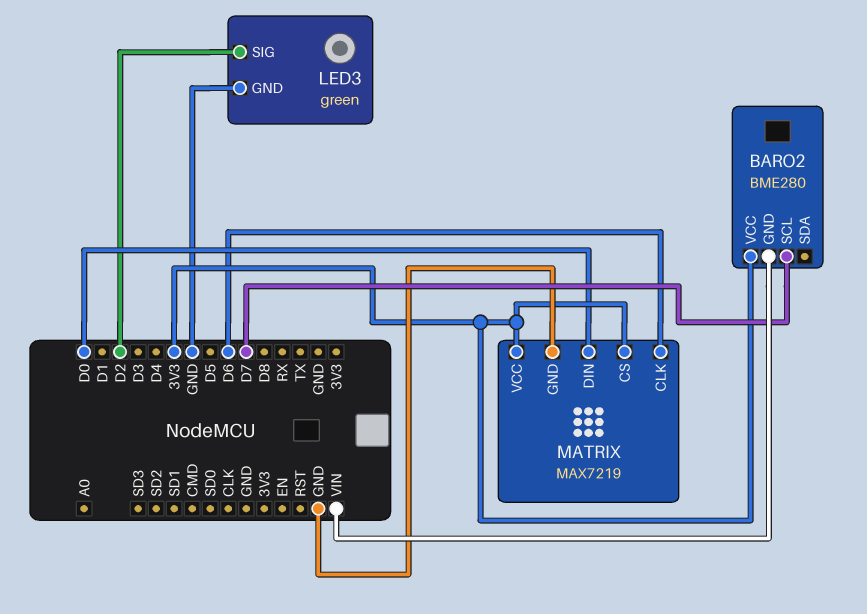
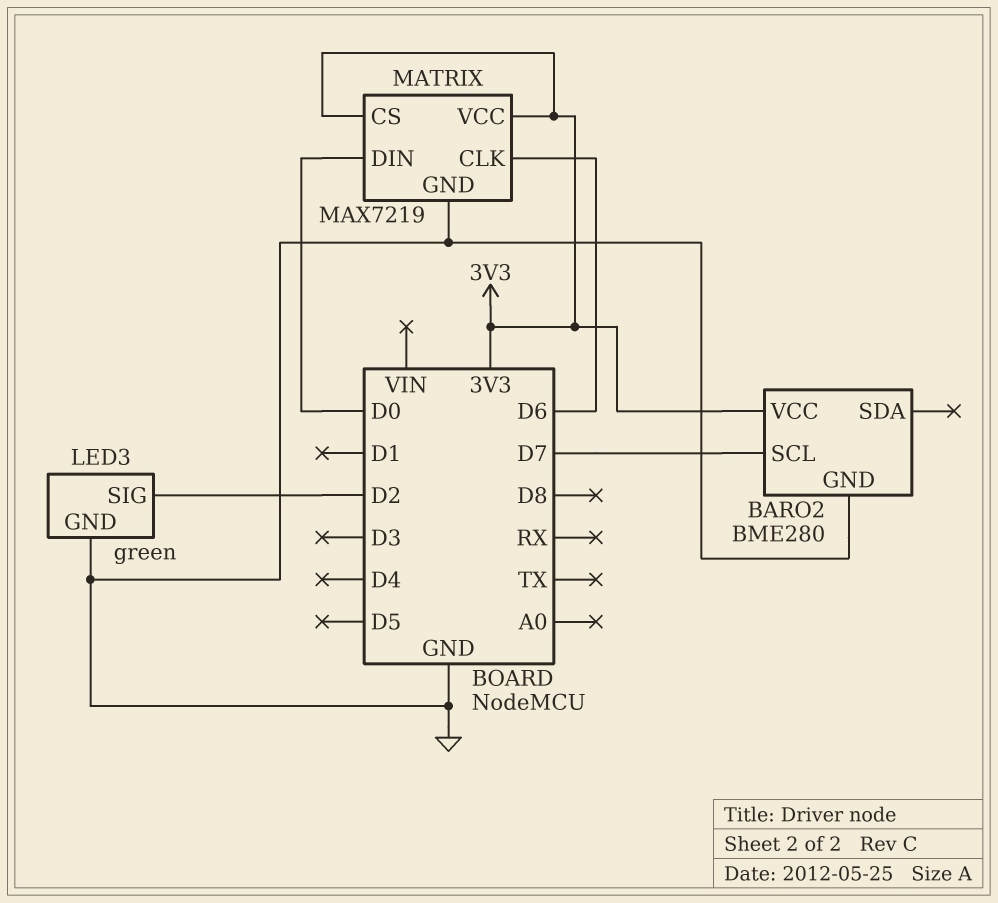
BARO2 pin GND: VIN -> GND

